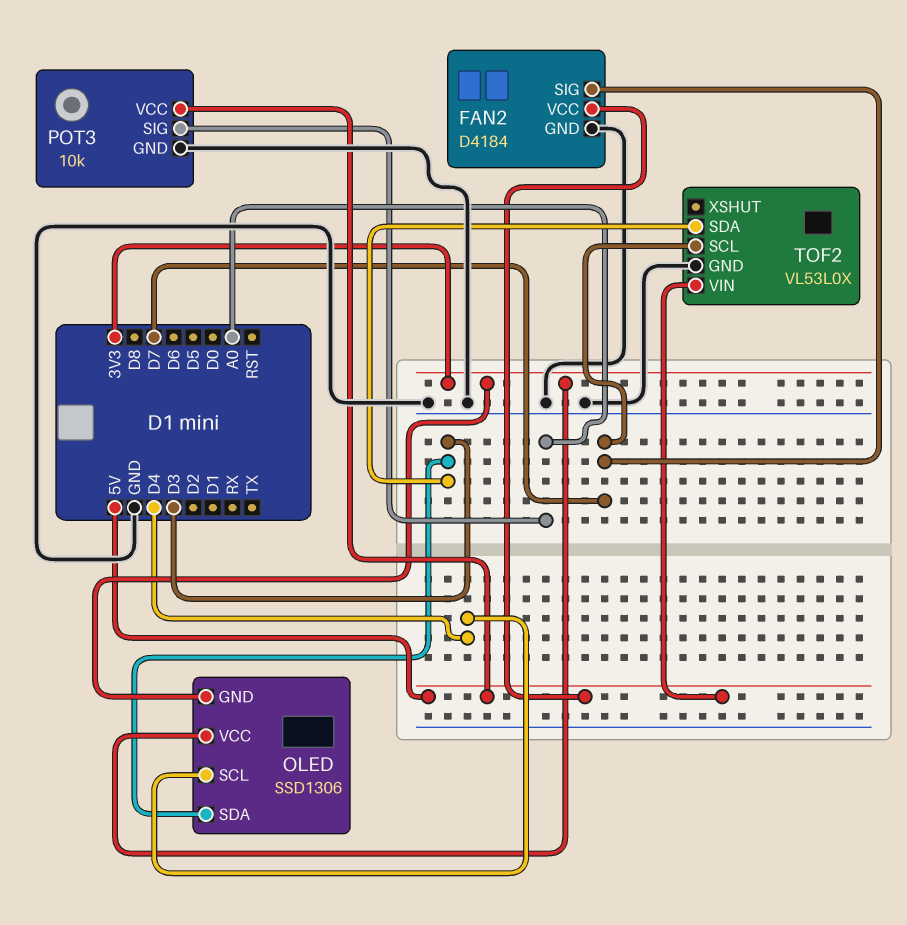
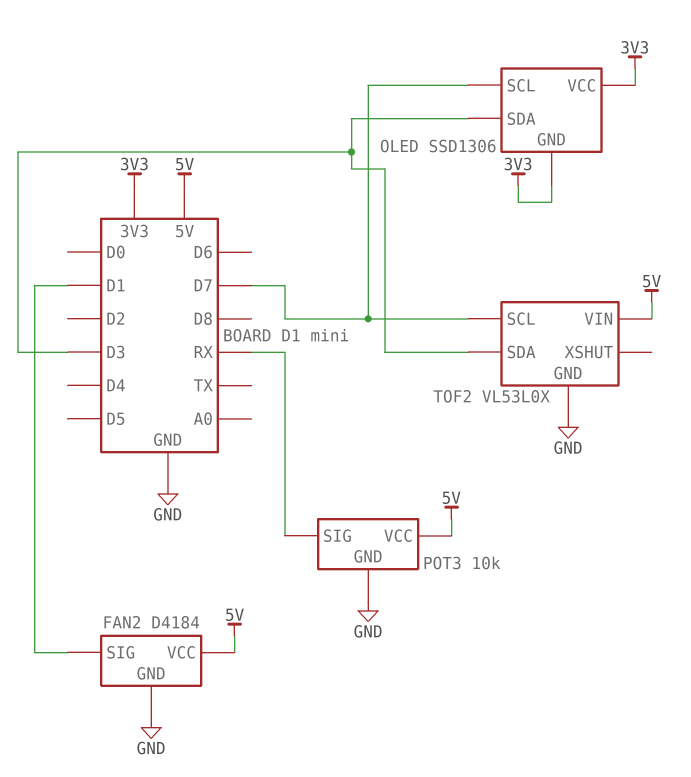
FAN2 pin SIG: D7 -> D1
OLED pin SCL: D4 -> D7
POT3 pin SIG: A0 -> RX

